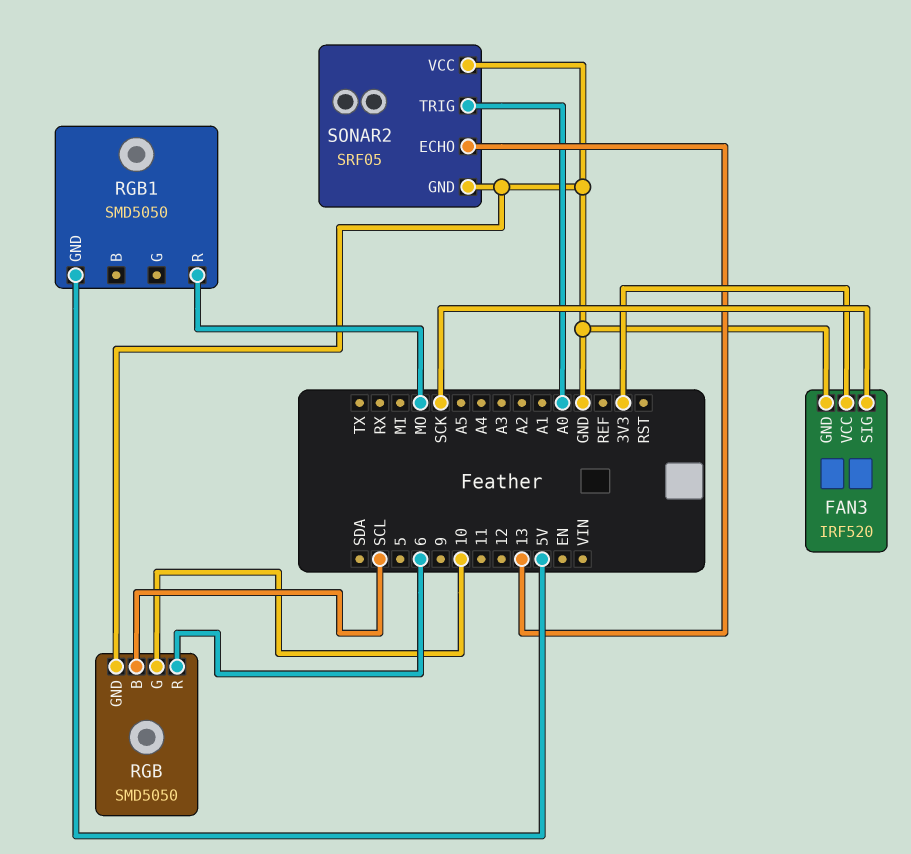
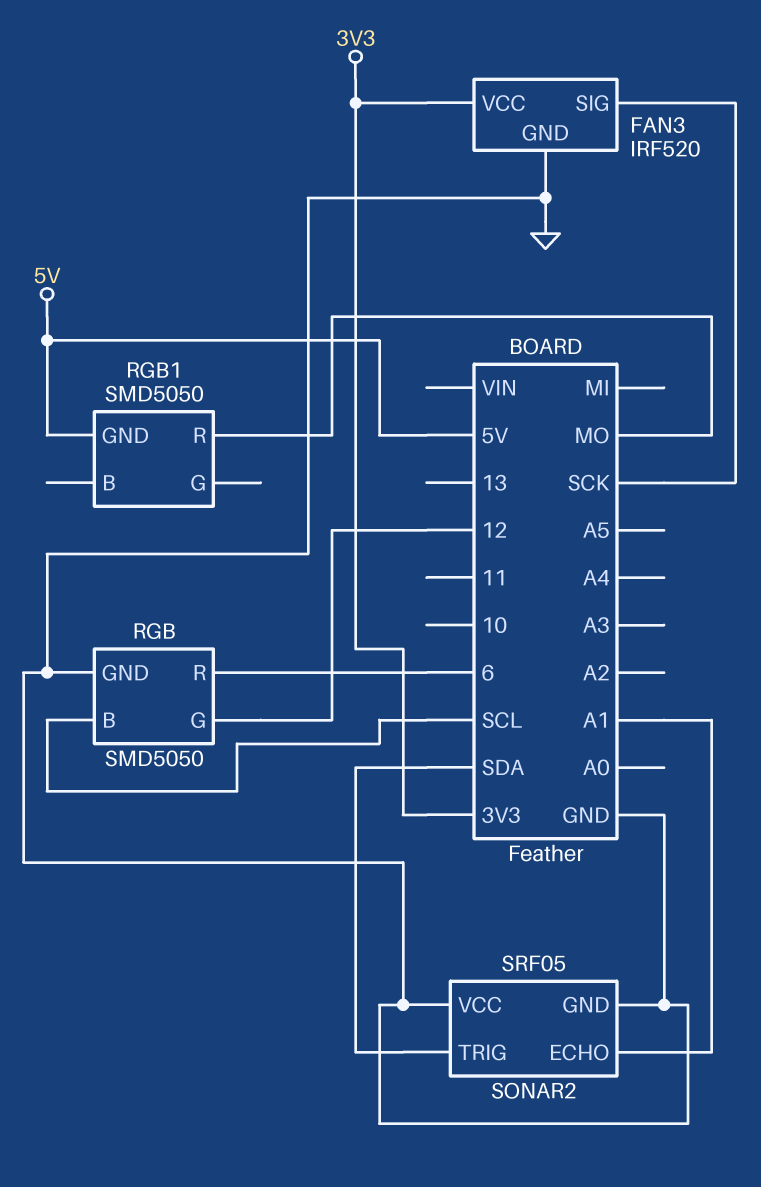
RGB pin G: 10 -> 12
SONAR2 pin ECHO: 13 -> A1
SONAR2 pin TRIG: A0 -> SDA

